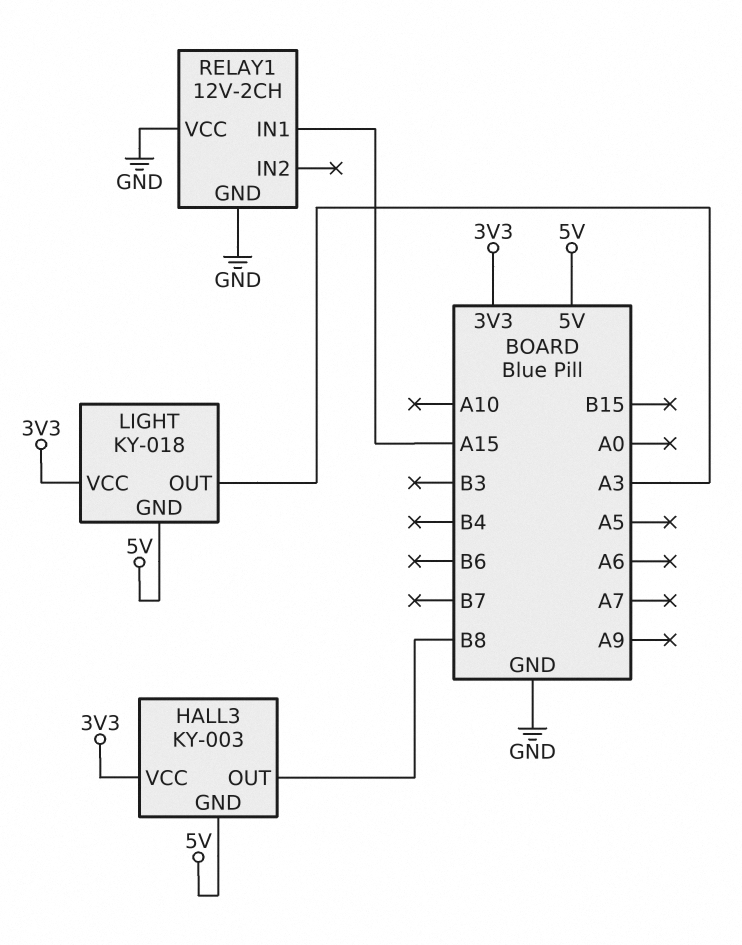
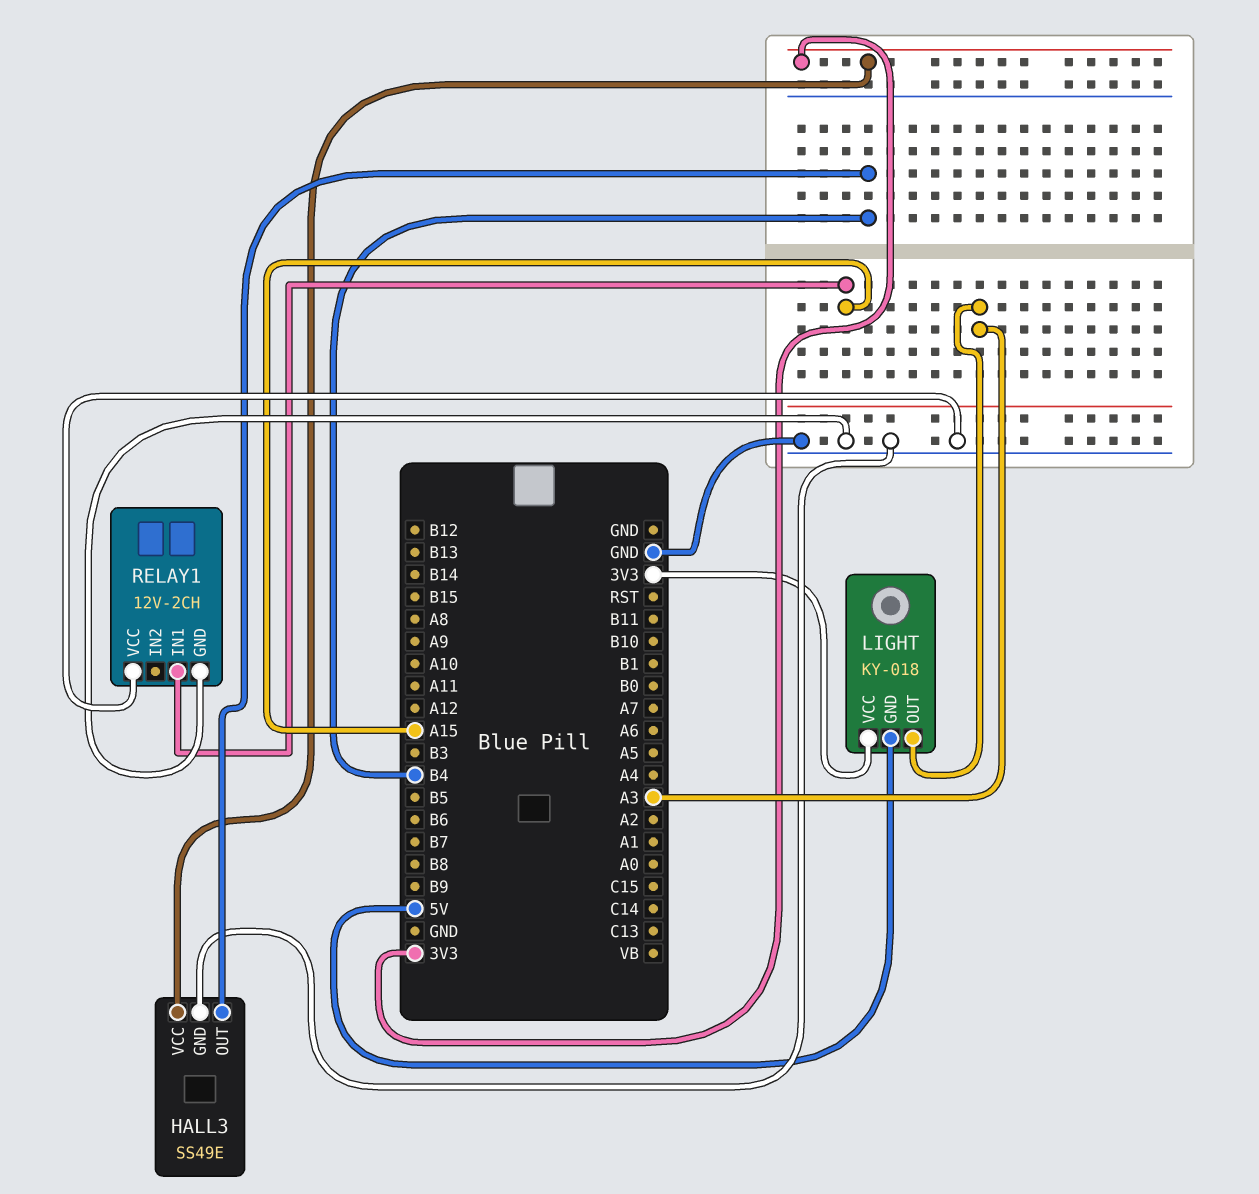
HALL3: KY-003 -> SS49E
HALL3 pin GND: 5V -> GND
HALL3 pin OUT: B8 -> B4

